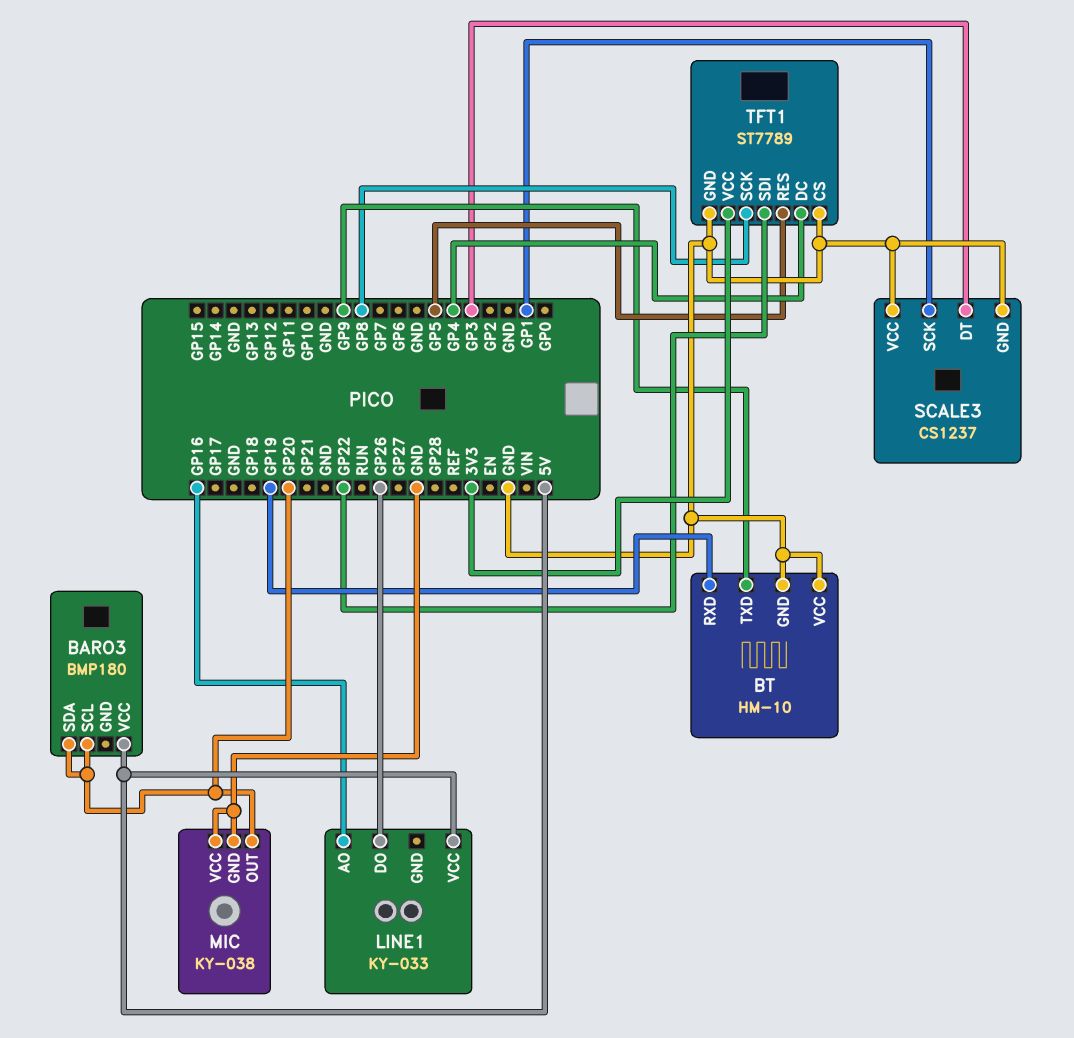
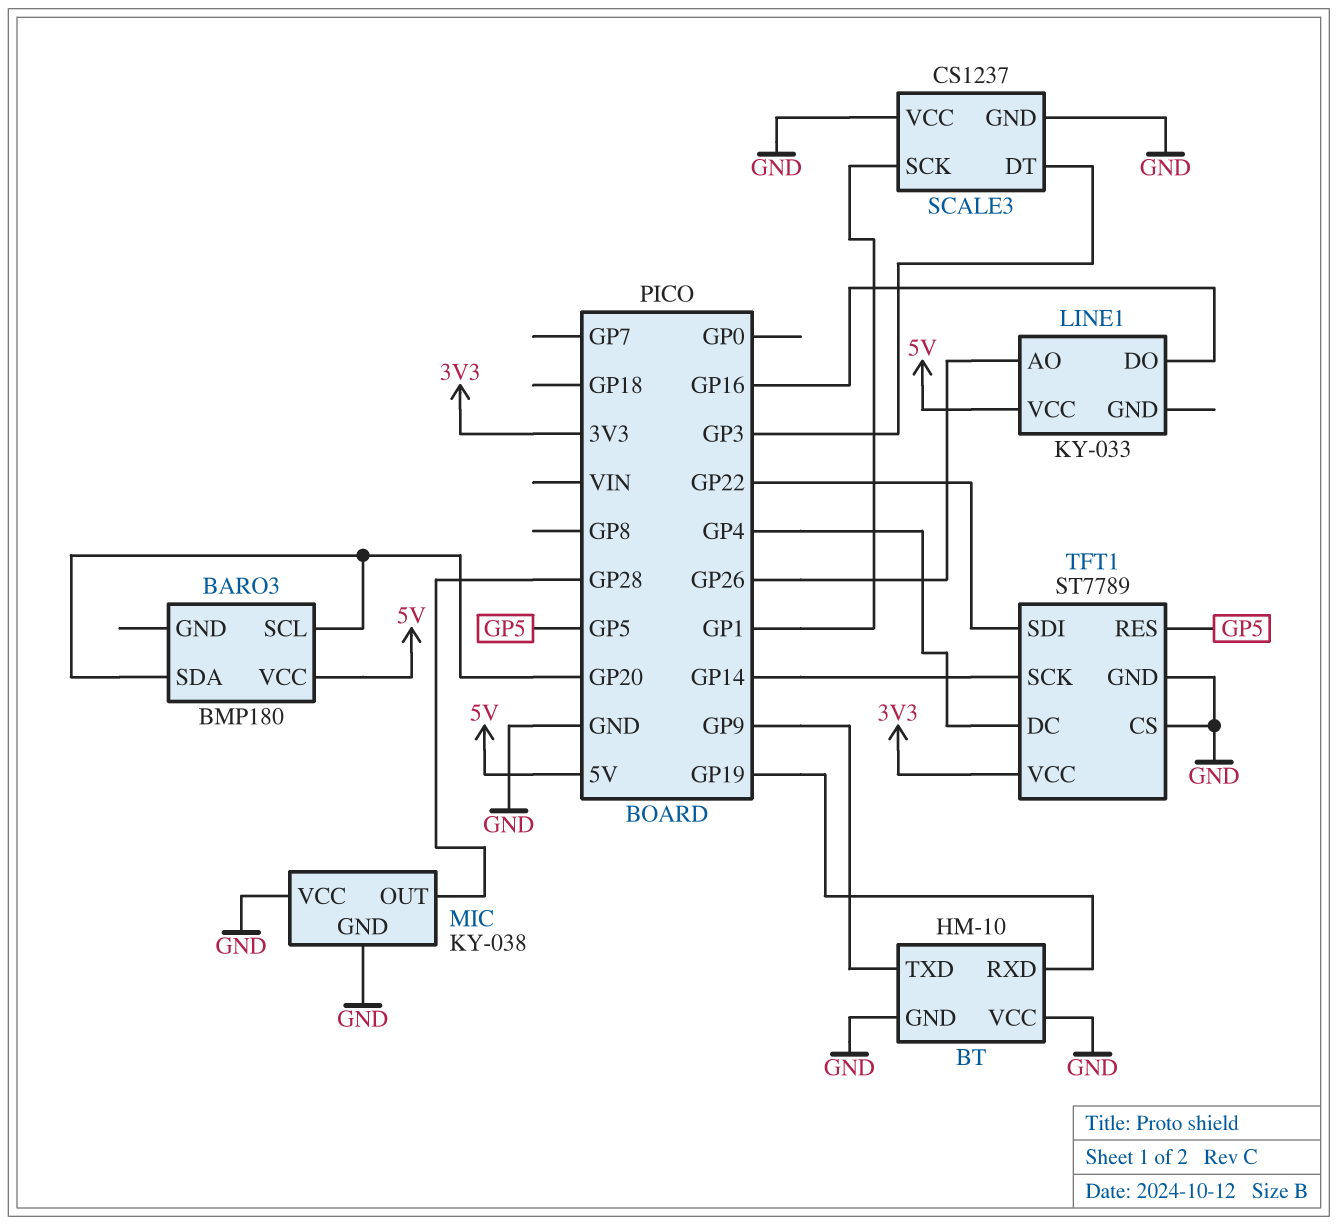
LINE1 pin AO: GP16 -> GP26
LINE1 pin DO: GP26 -> GP16
MIC pin OUT: GP20 -> GP28
TFT1 pin SCK: GP8 -> GP14

